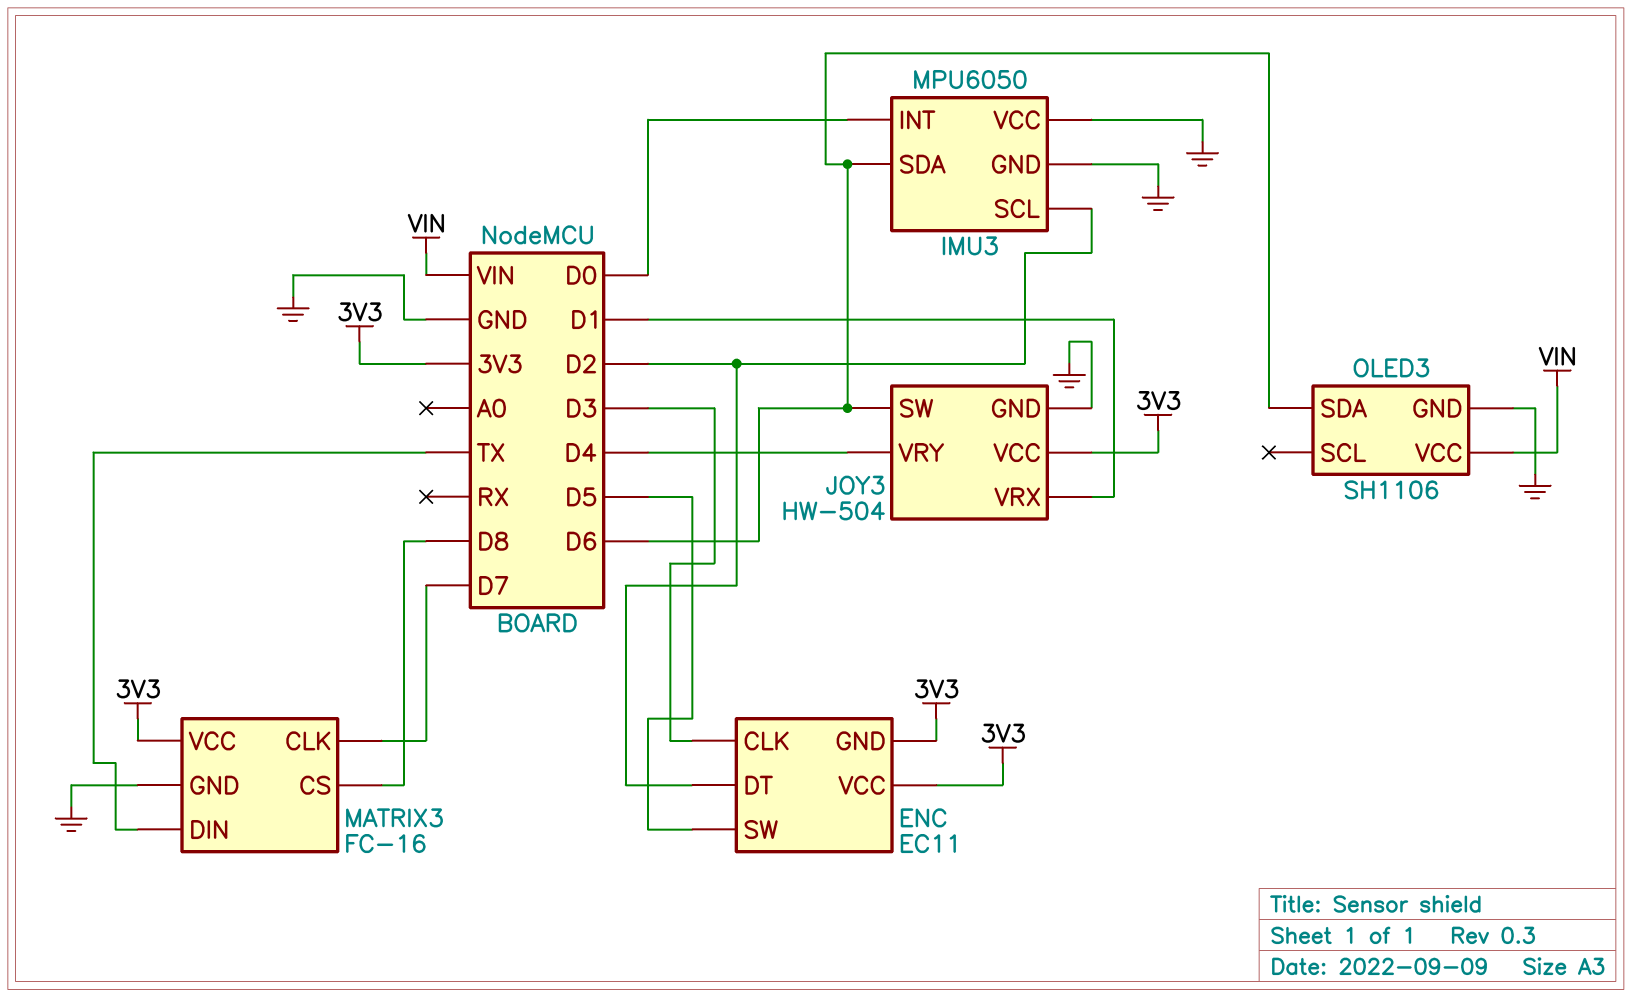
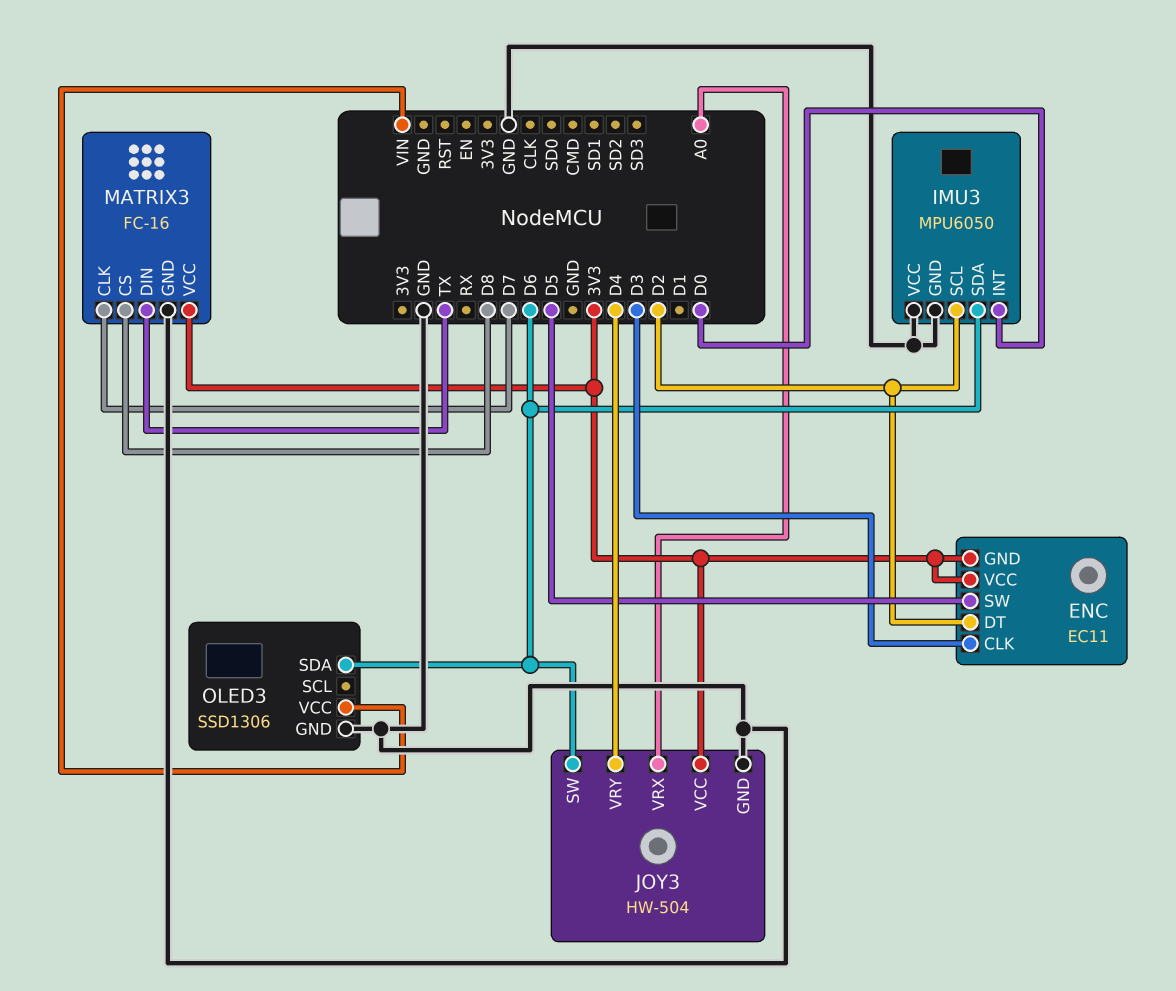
JOY3 pin VRX: D1 -> A0
OLED3: SH1106 -> SSD1306

